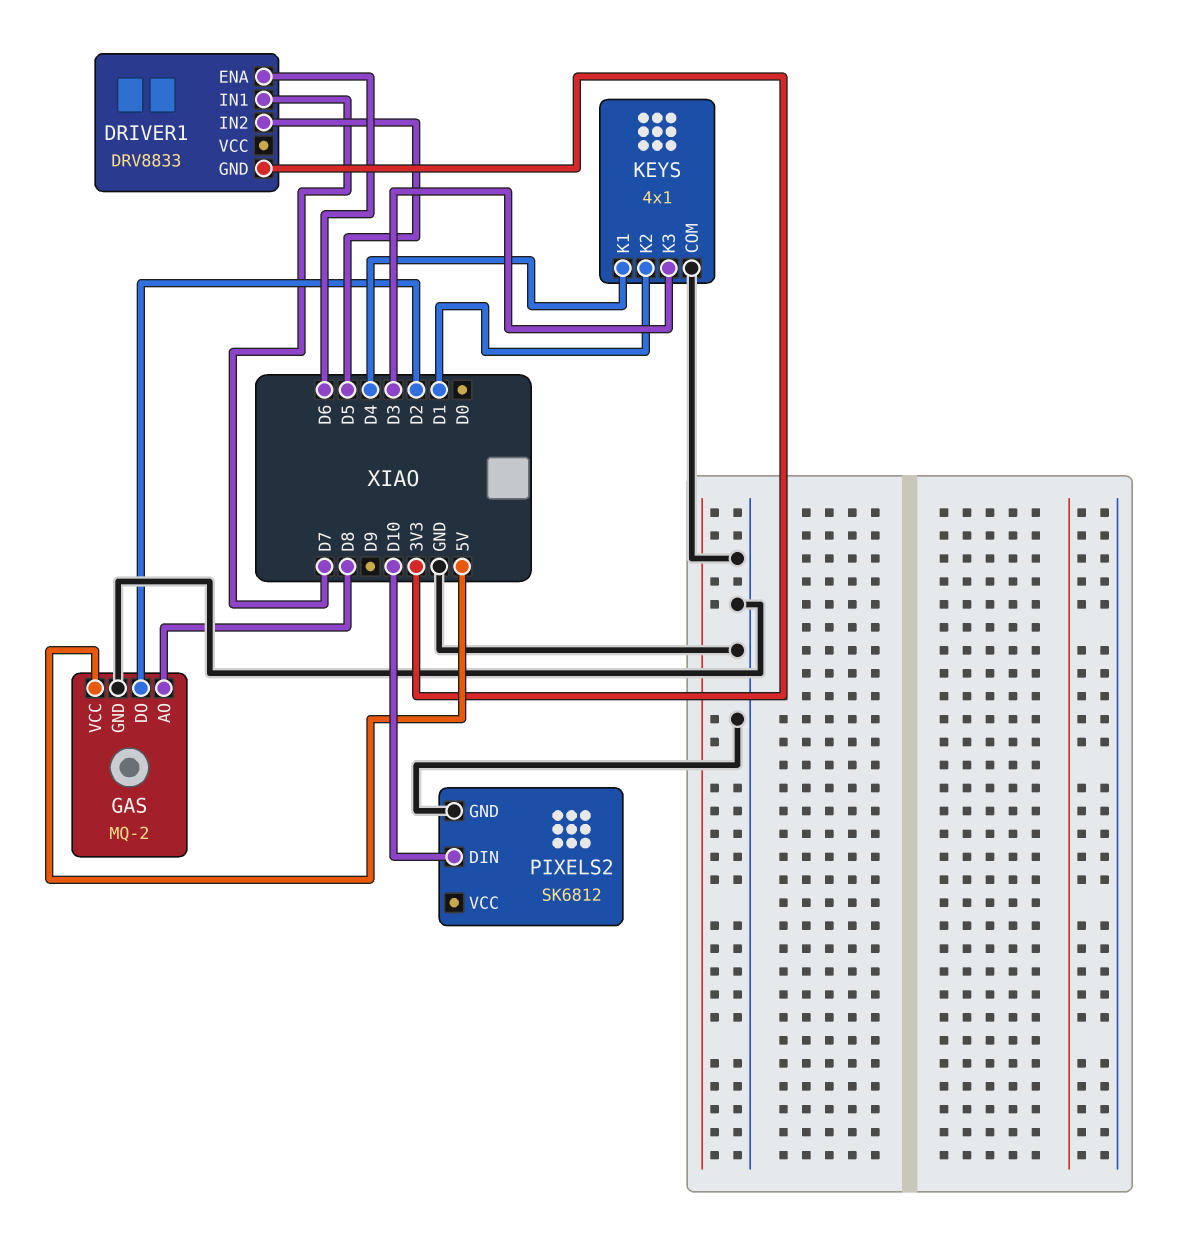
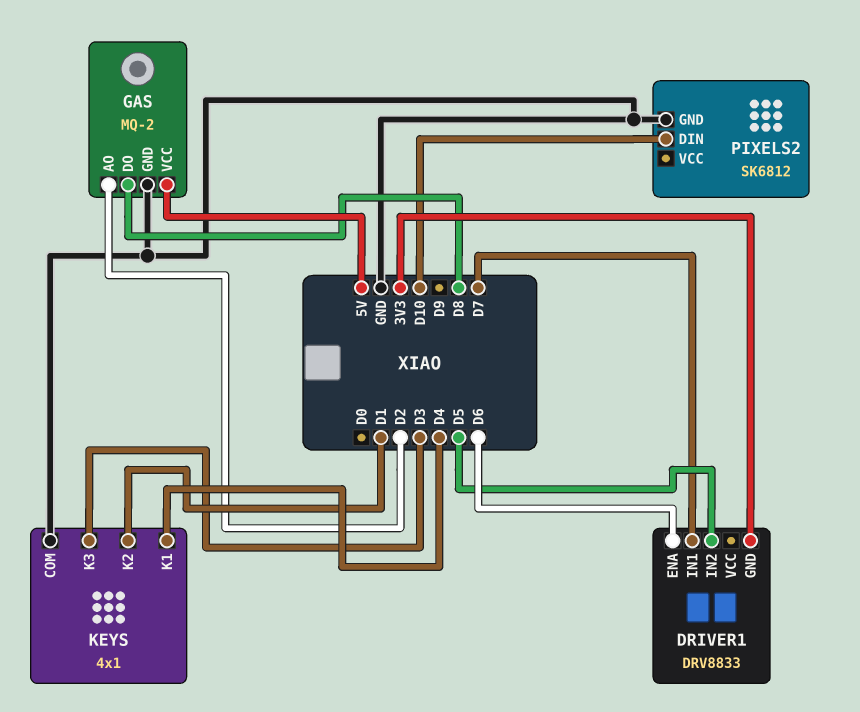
GAS pin AO: D8 -> D2
GAS pin DO: D2 -> D8

